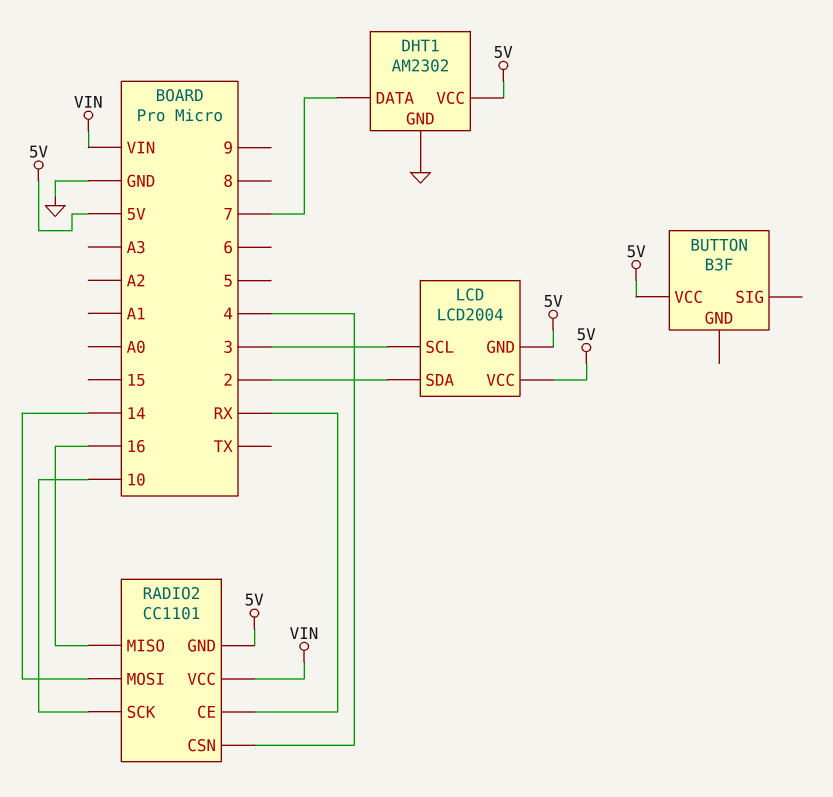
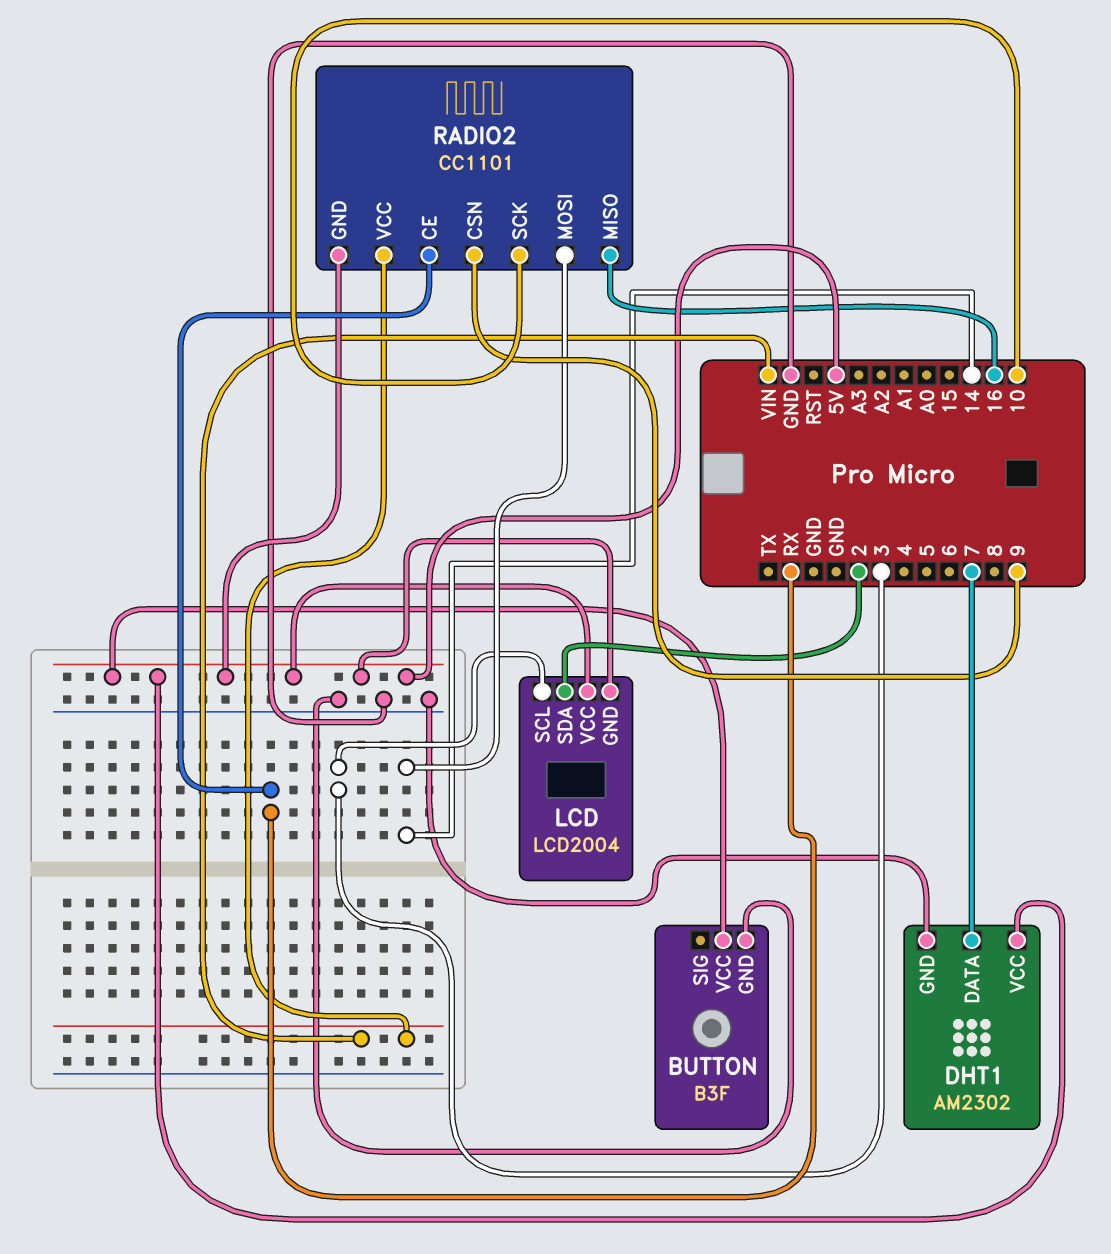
BUTTON pin GND: none -> GND
RADIO2 pin CSN: 4 -> 9

